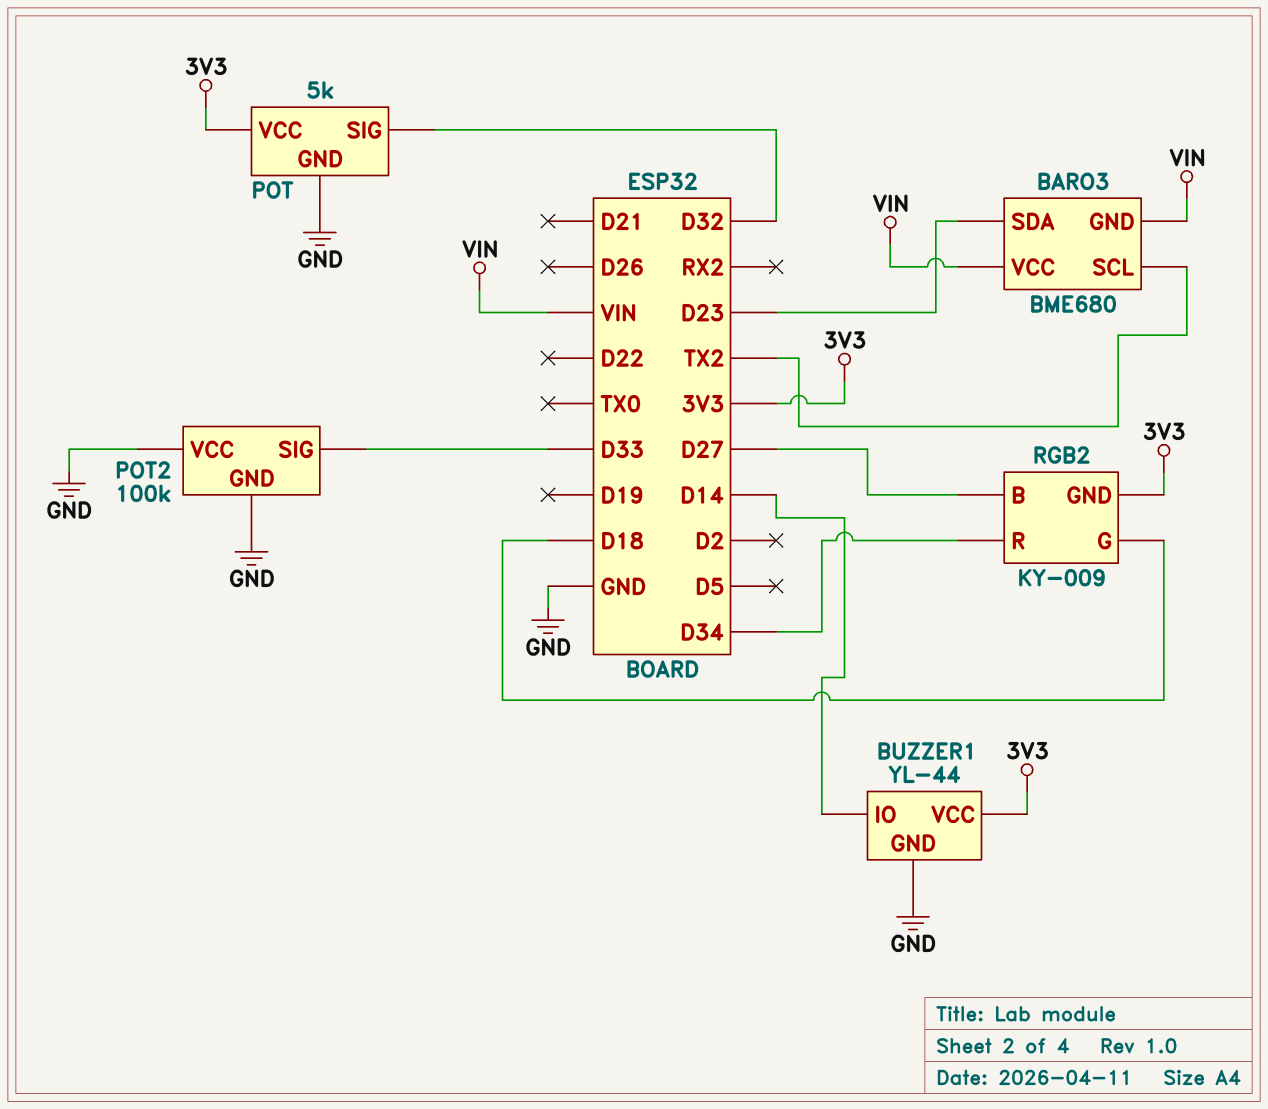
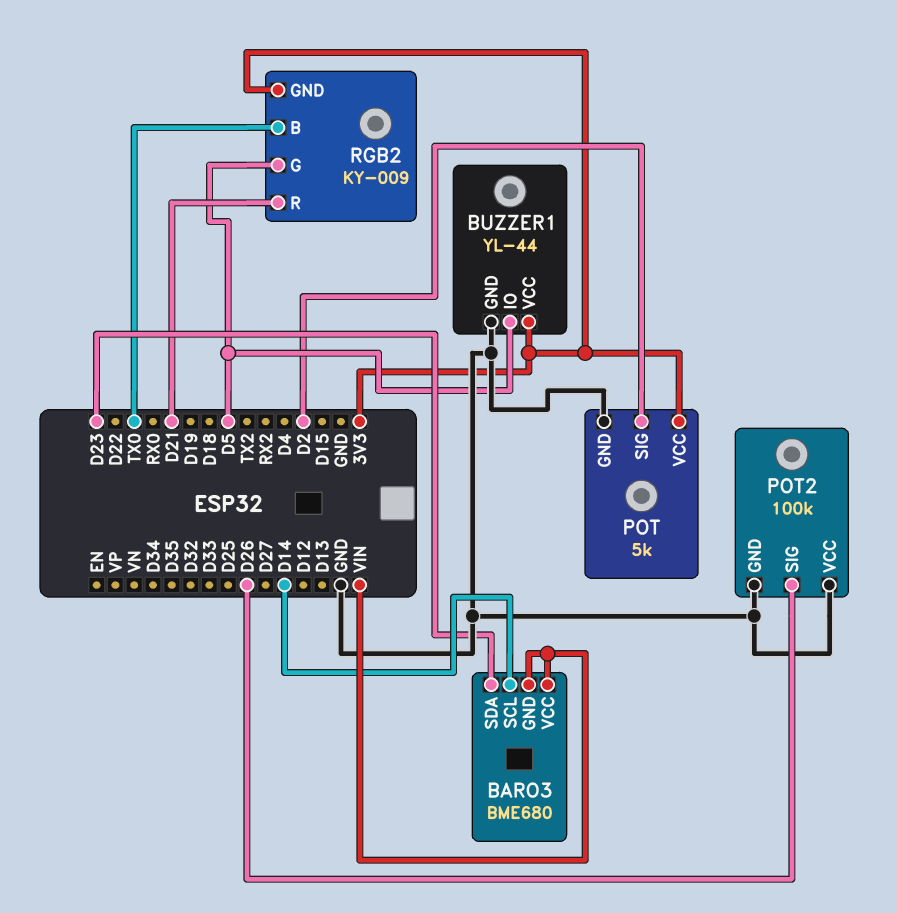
BARO3 pin SCL: TX2 -> D14
BUZZER1 pin IO: D14 -> D5
POT pin SIG: D32 -> D2
POT2 pin SIG: D33 -> D26
RGB2 pin B: D27 -> TX0
RGB2 pin G: D18 -> D5
RGB2 pin R: D34 -> D21

